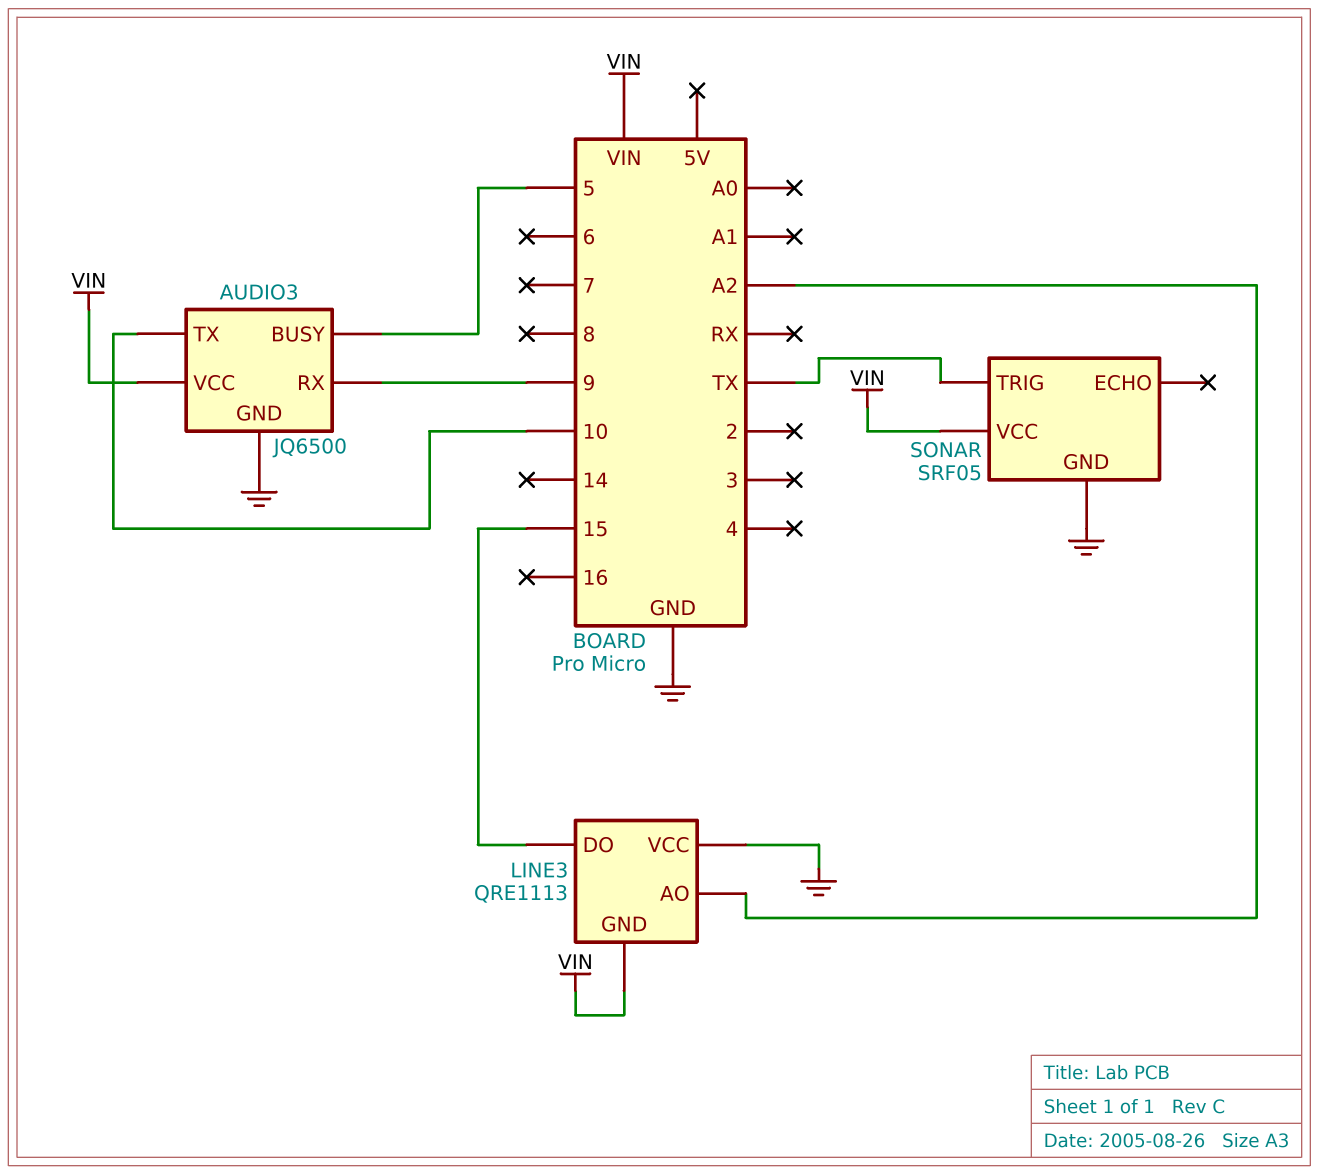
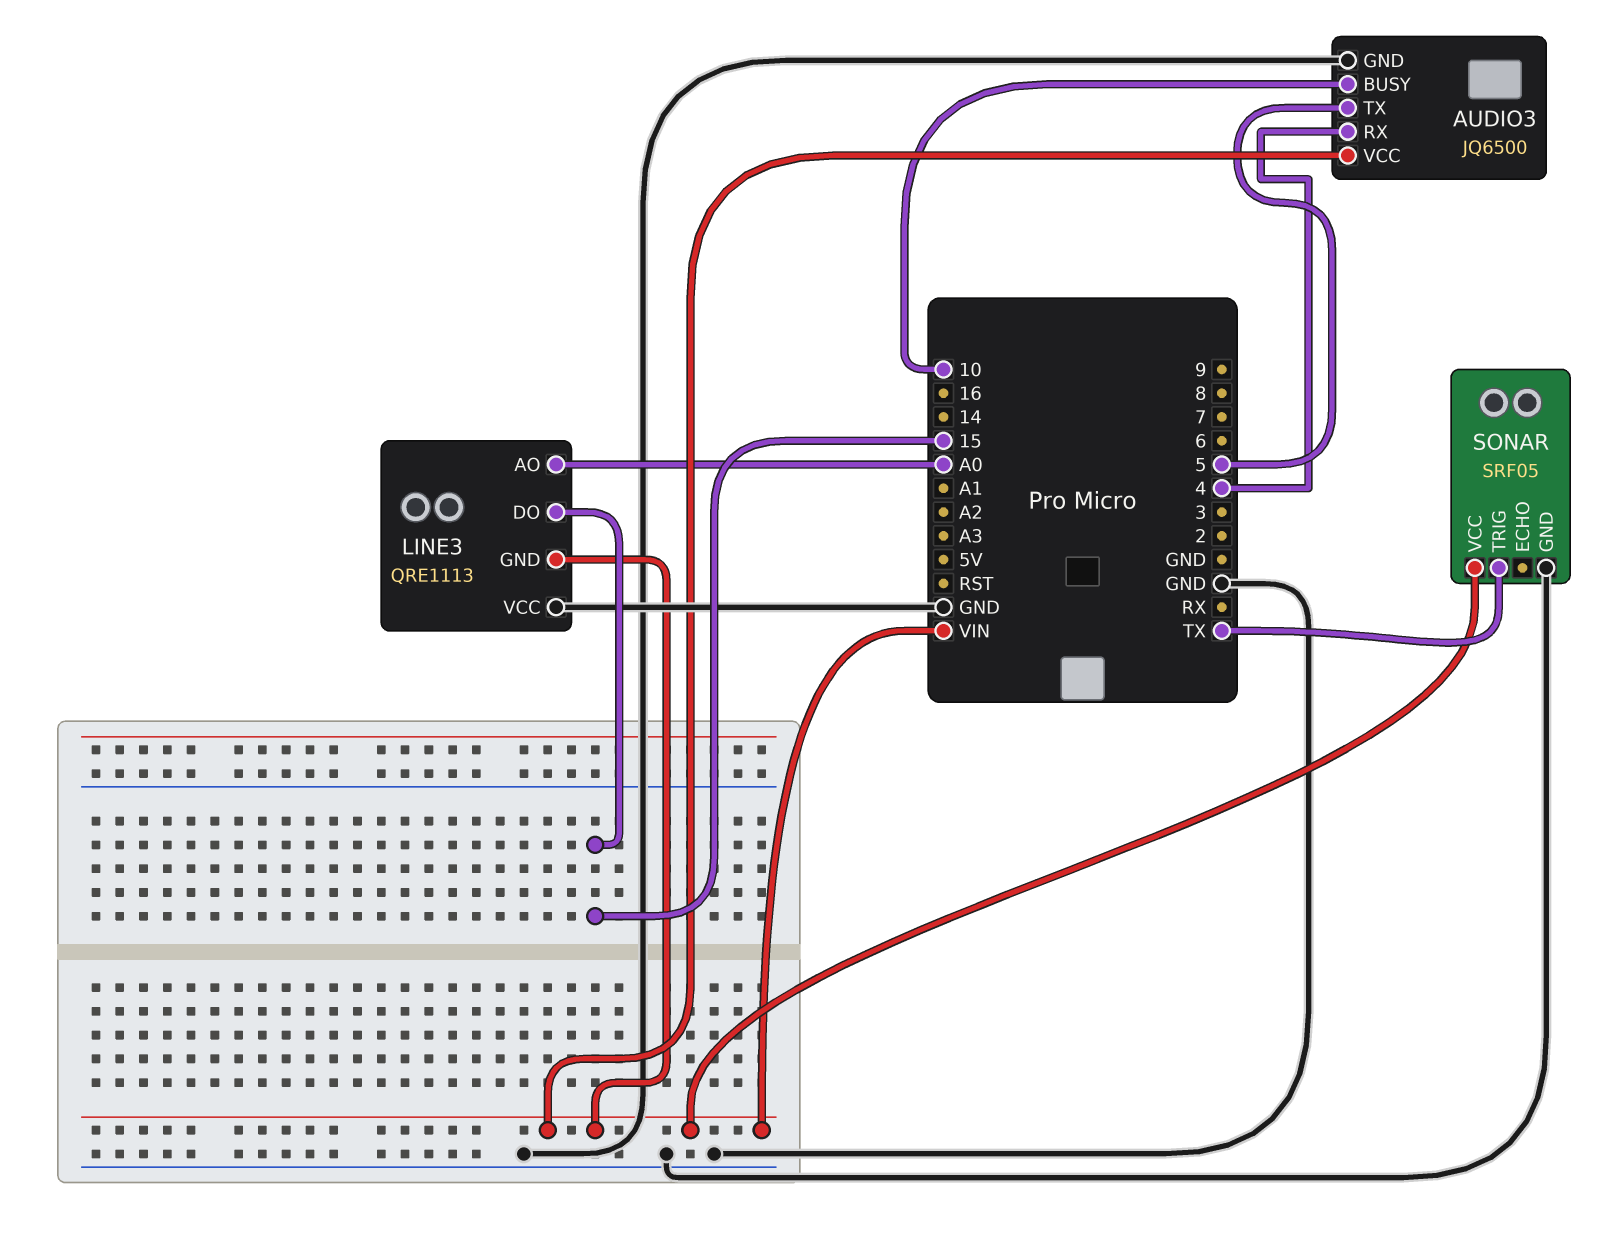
AUDIO3 pin BUSY: 5 -> 10
AUDIO3 pin RX: 9 -> 4
AUDIO3 pin TX: 10 -> 5
LINE3 pin AO: A2 -> A0

